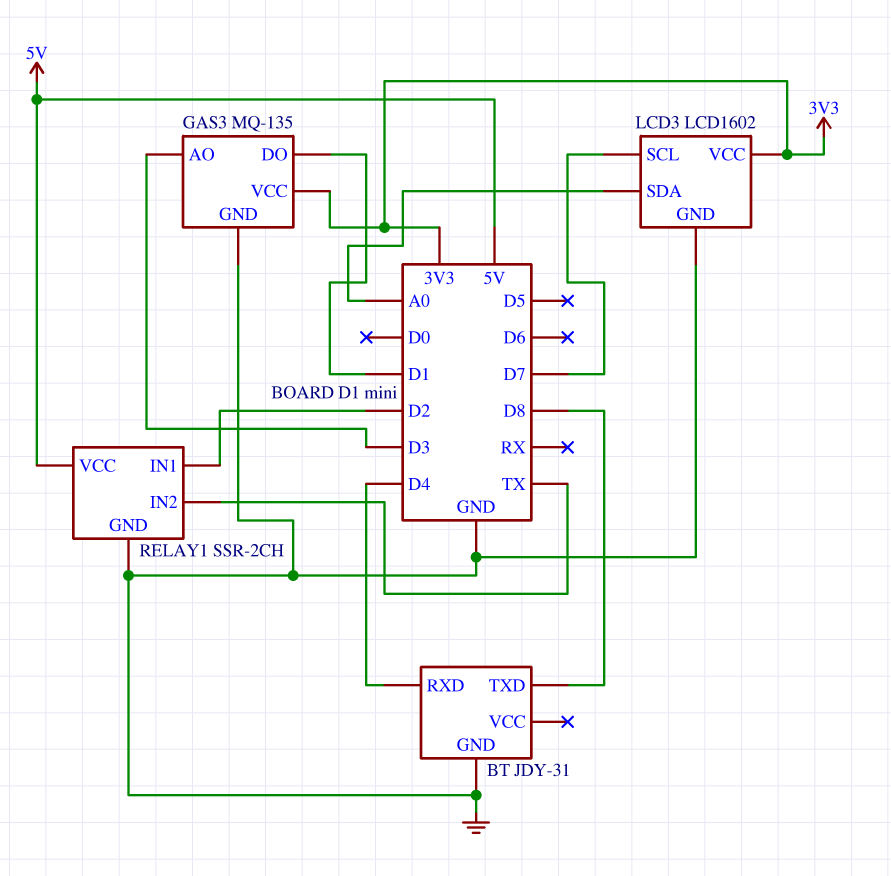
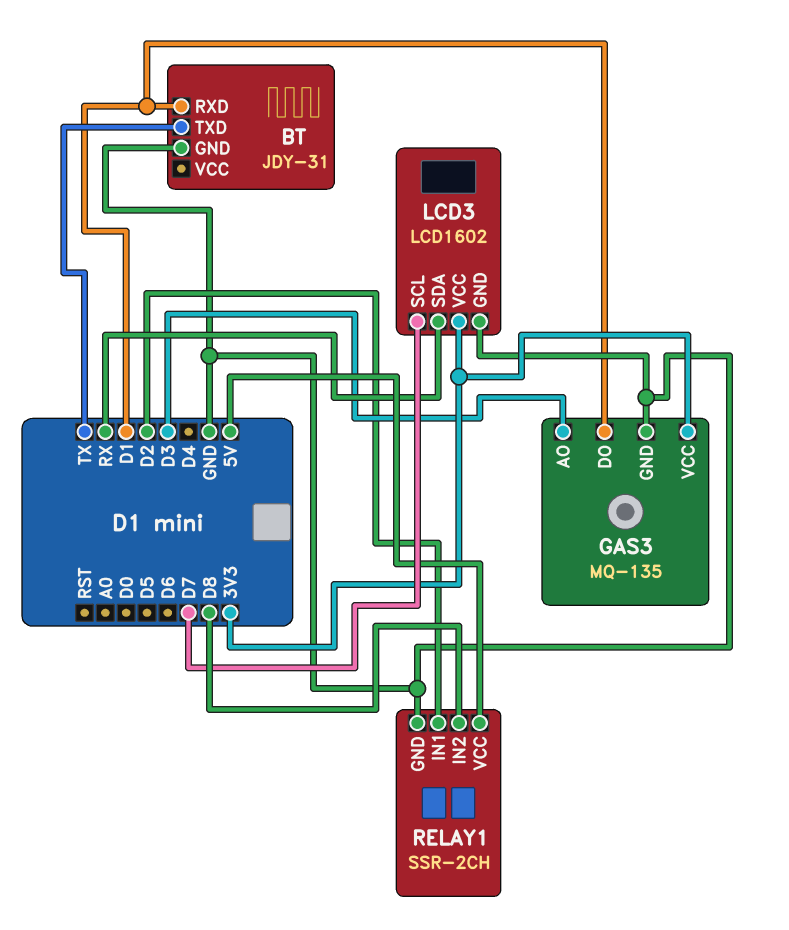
BT pin RXD: D4 -> D1
BT pin TXD: D8 -> TX
LCD3 pin SDA: A0 -> RX
RELAY1 pin IN2: TX -> D8

